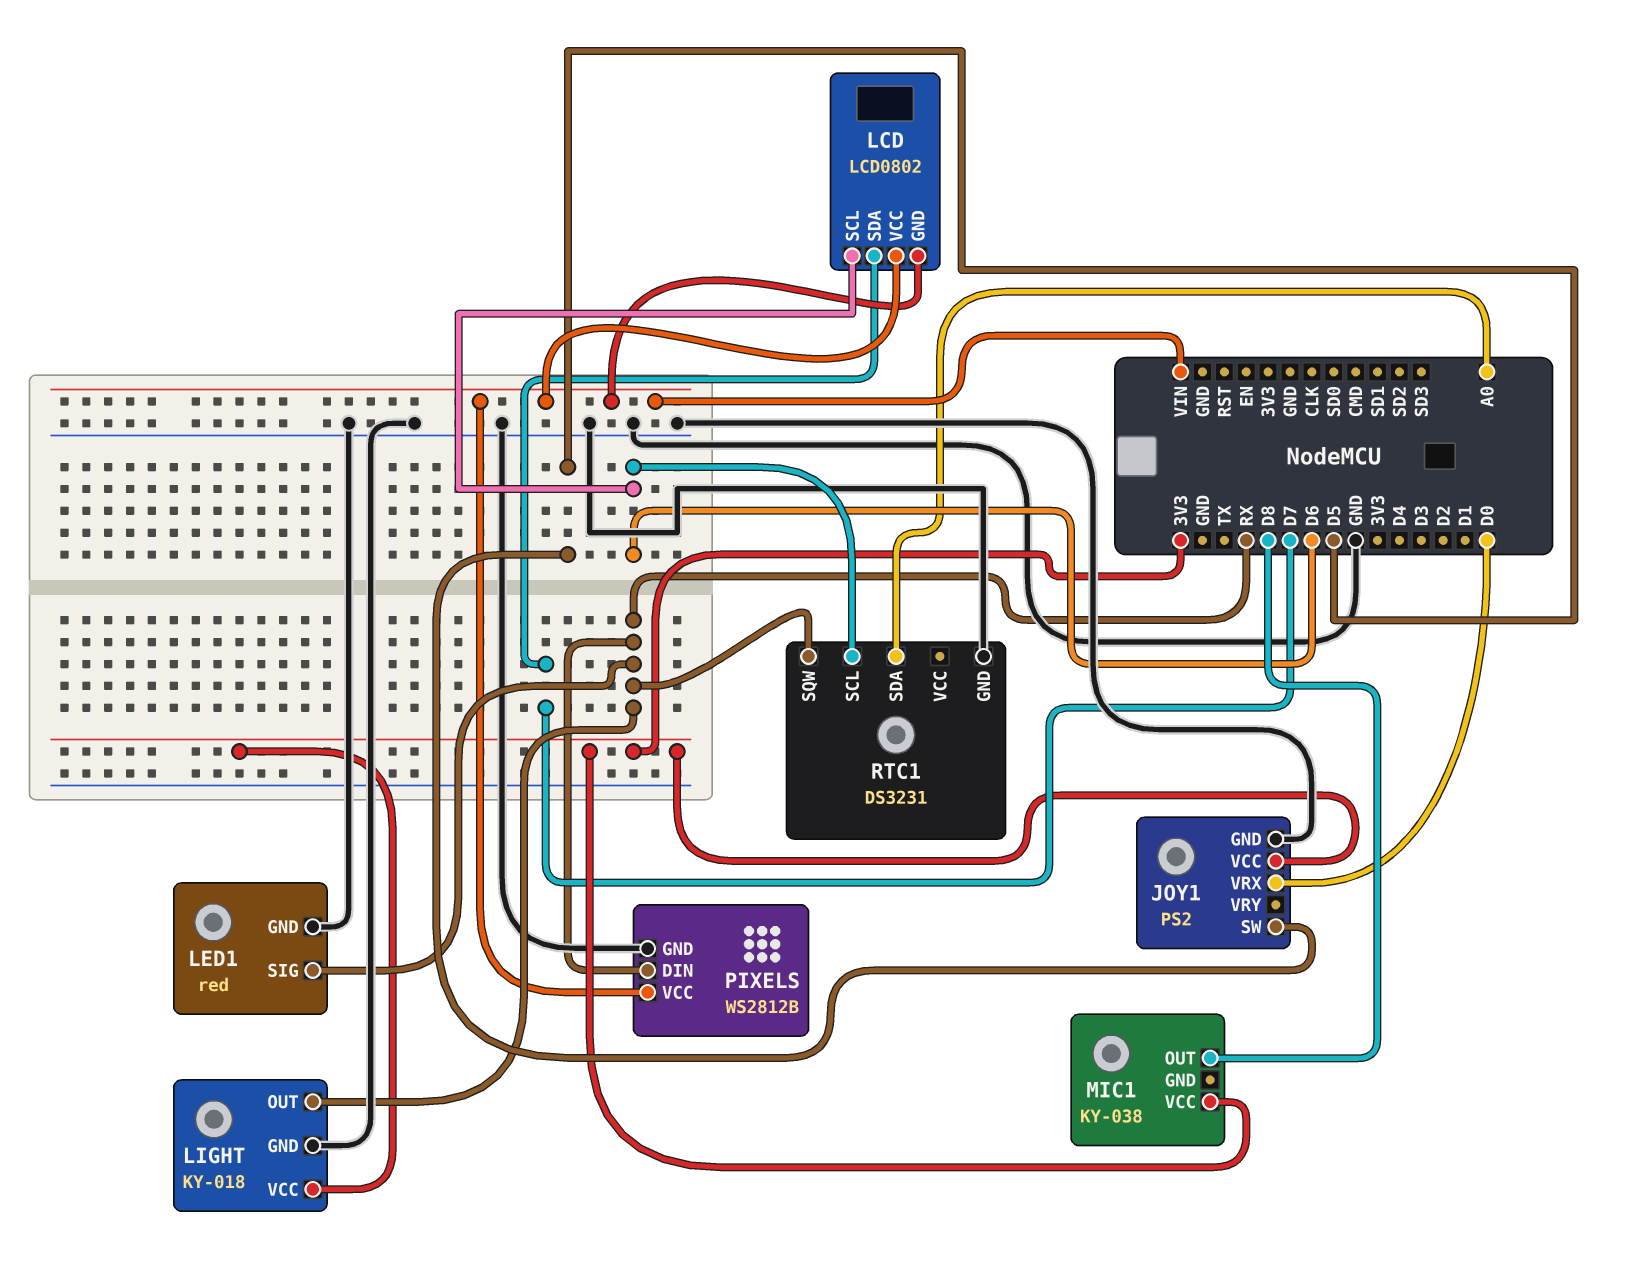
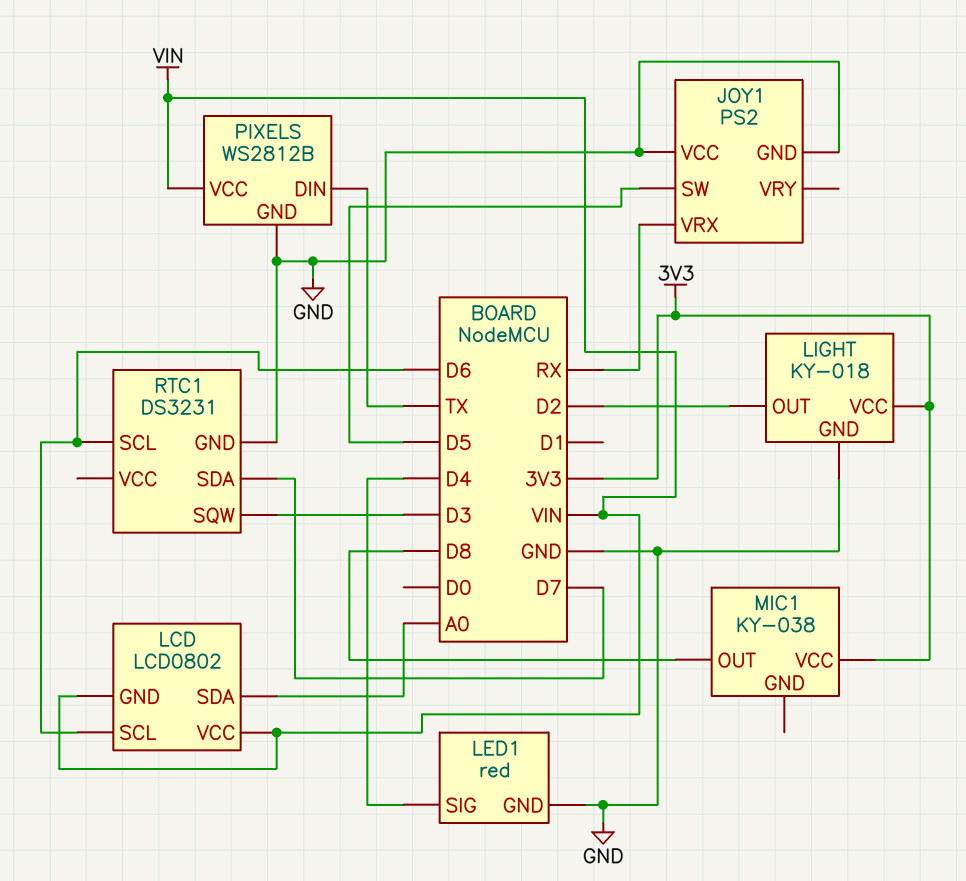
JOY1 pin VCC: 3V3 -> GND
JOY1 pin VRX: D0 -> RX
LCD pin SDA: D7 -> A0
LED1 pin SIG: RX -> D4
LIGHT pin OUT: RX -> D2
PIXELS pin DIN: RX -> TX
RTC1 pin SDA: A0 -> D7
RTC1 pin SQW: RX -> D3

